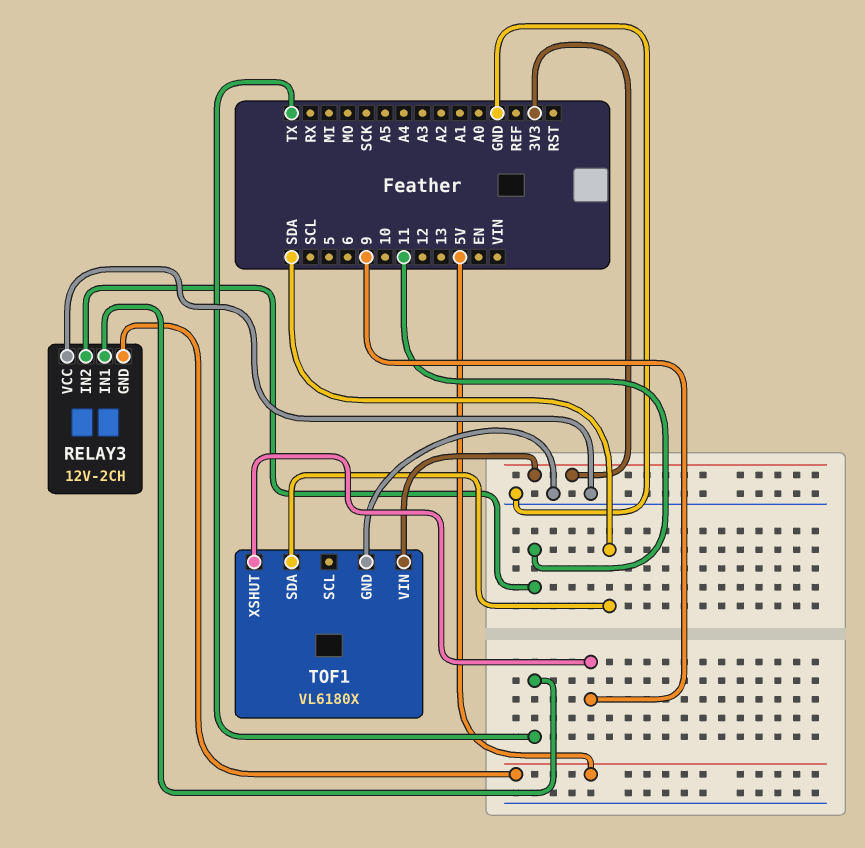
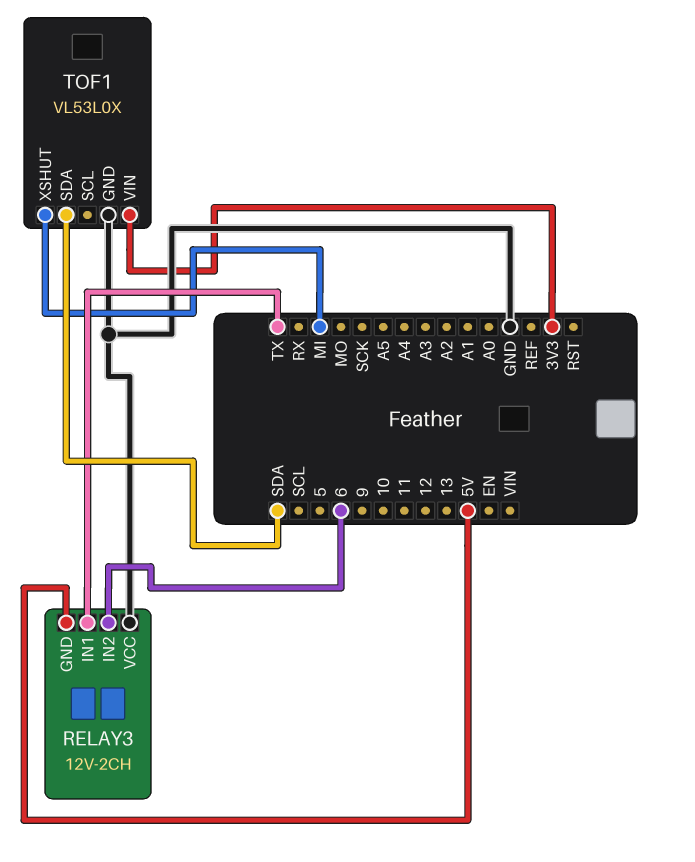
RELAY3 pin IN2: 11 -> 6
TOF1: VL6180X -> VL53L0X
TOF1 pin XSHUT: 9 -> MI

